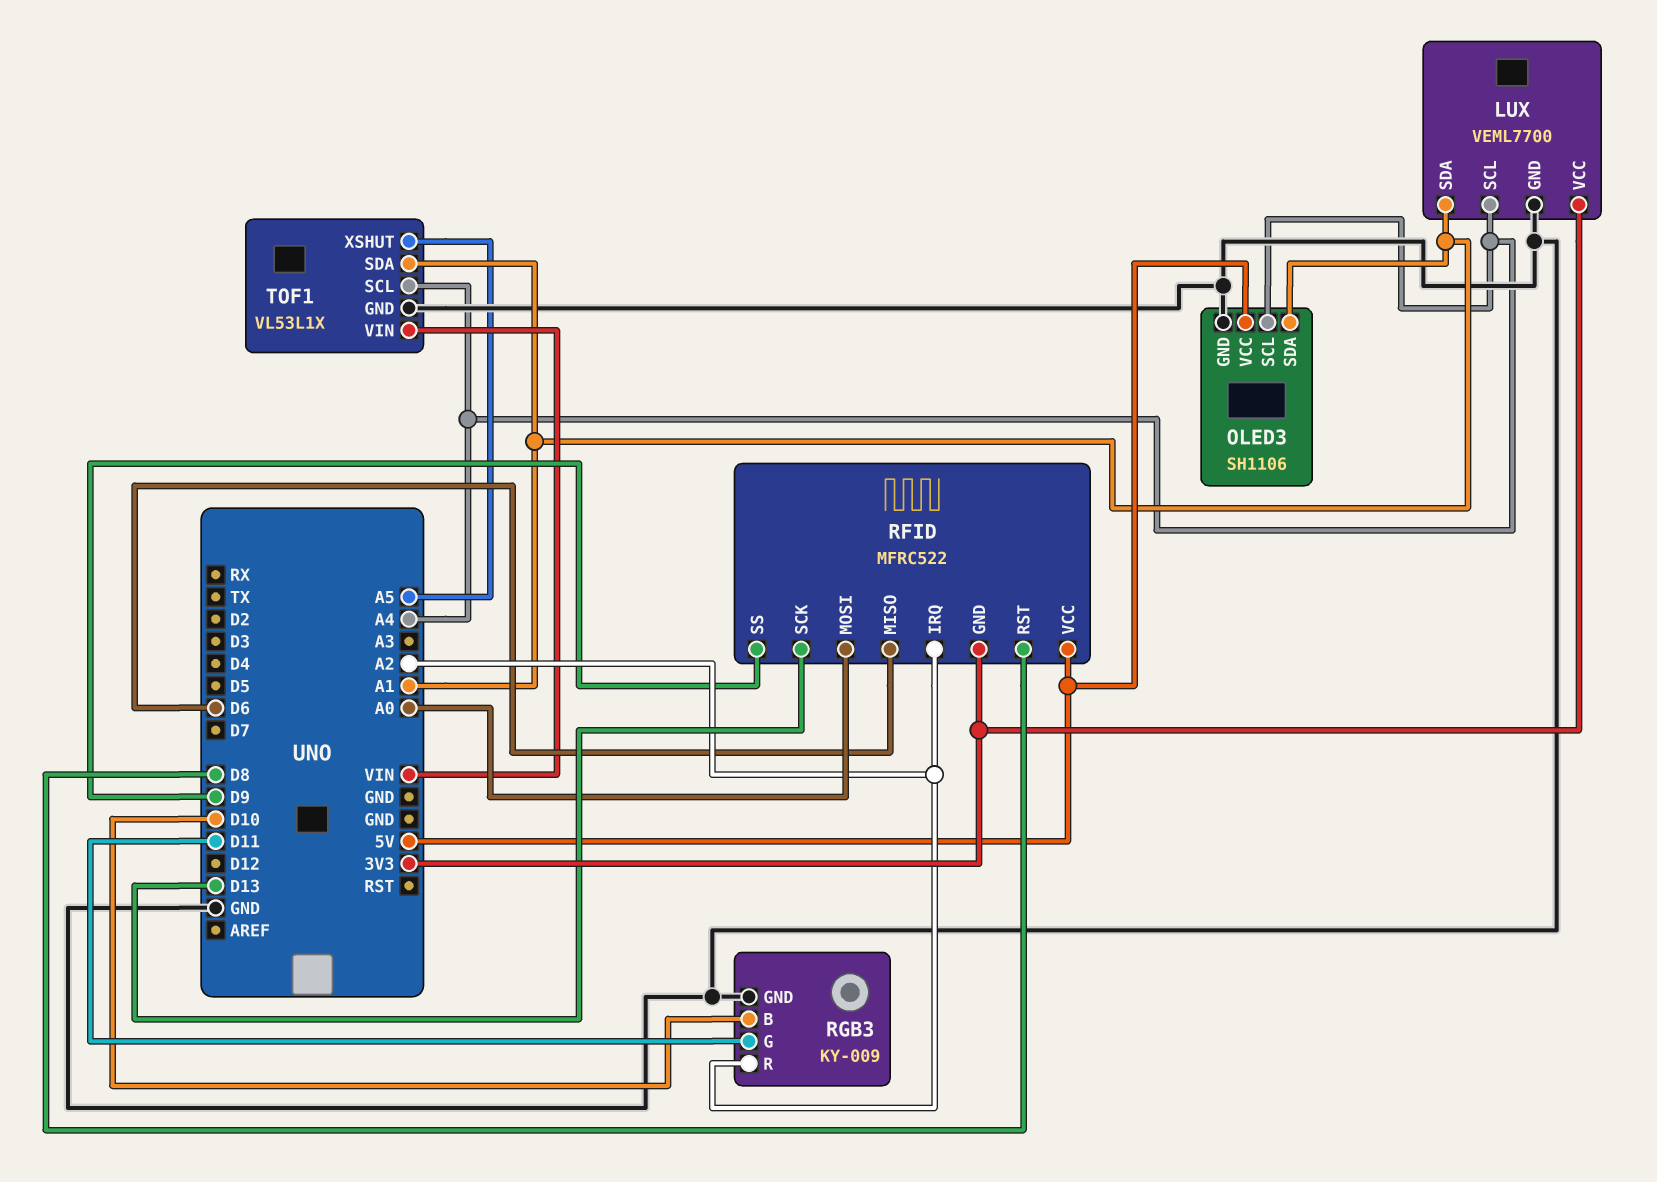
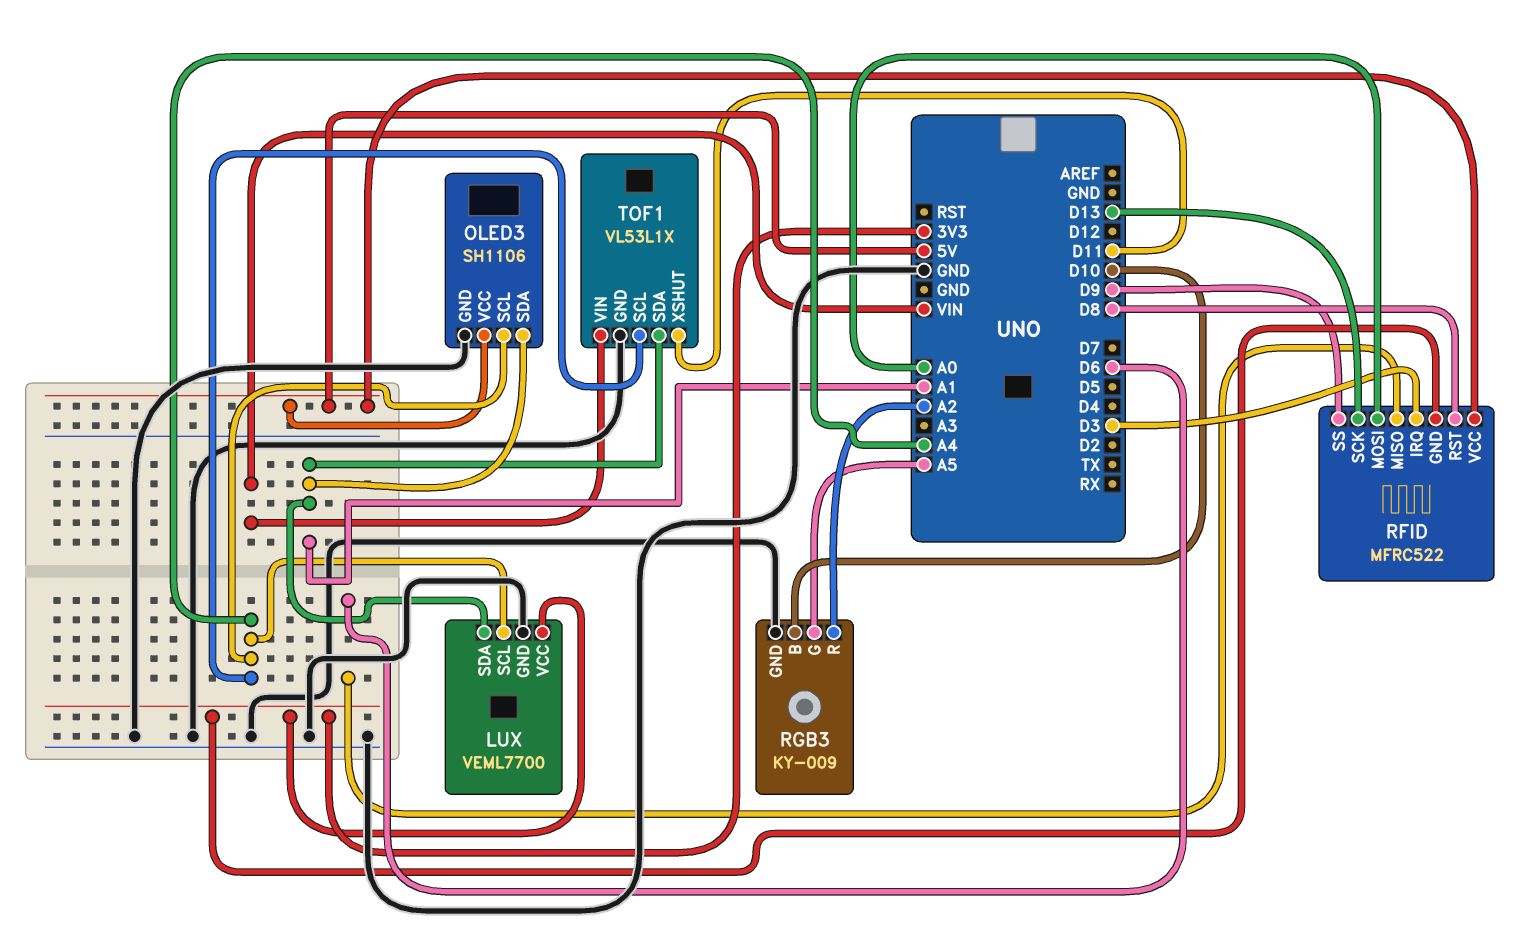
RFID pin IRQ: A2 -> D3
RGB3 pin G: D11 -> A5
TOF1 pin XSHUT: A5 -> D11

